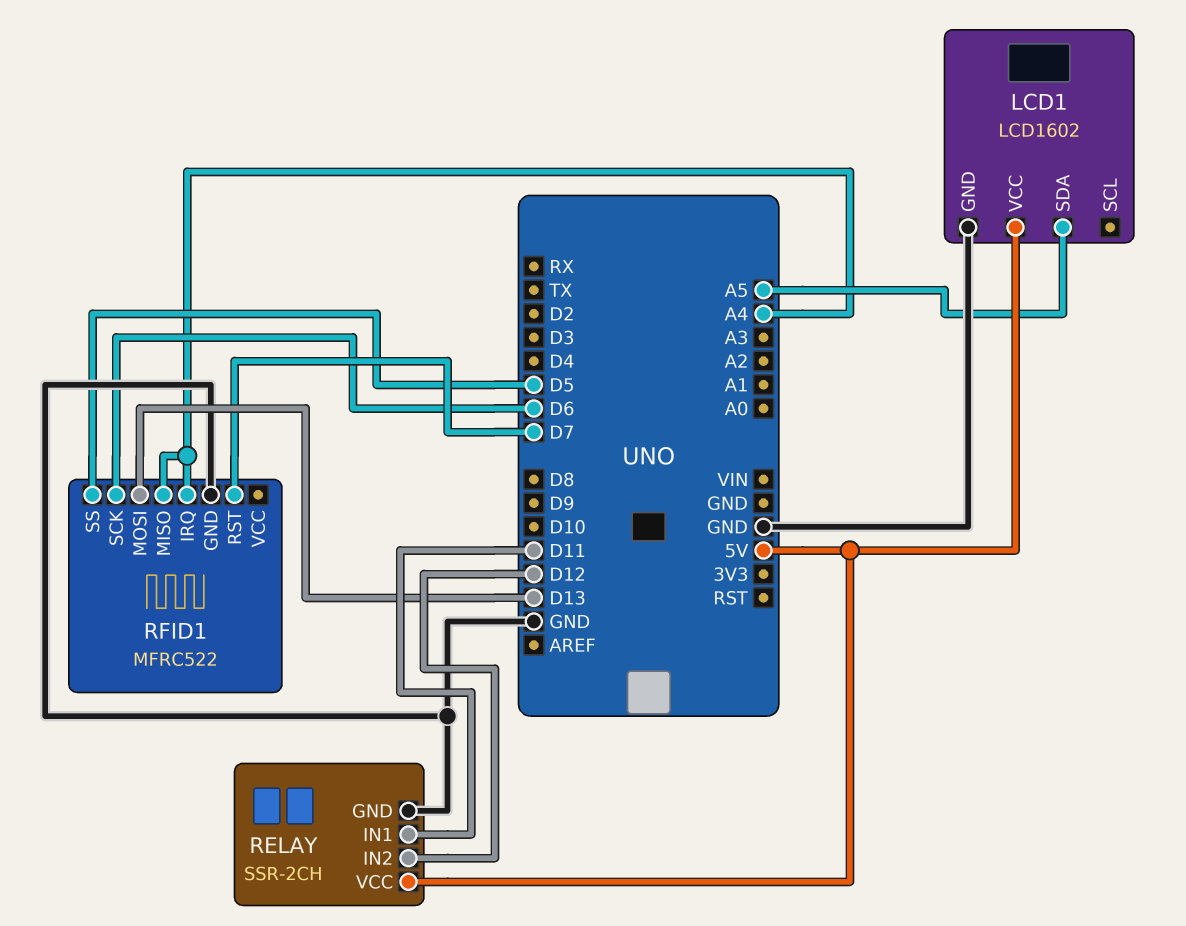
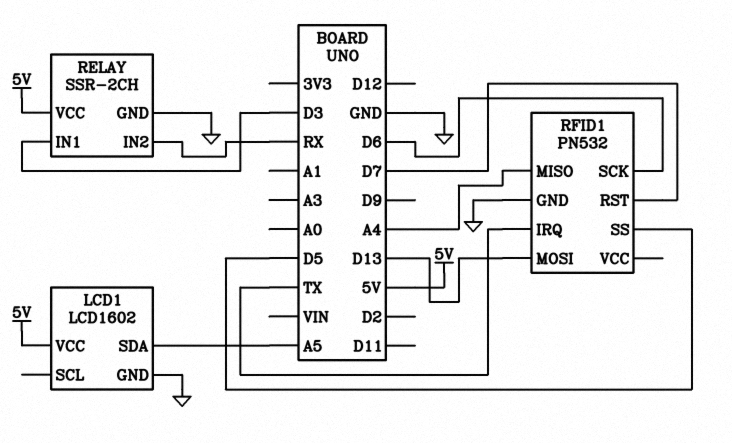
RELAY pin IN1: D11 -> D3
RELAY pin IN2: D12 -> RX
RFID1: MFRC522 -> PN532
RFID1 pin IRQ: A4 -> TX

